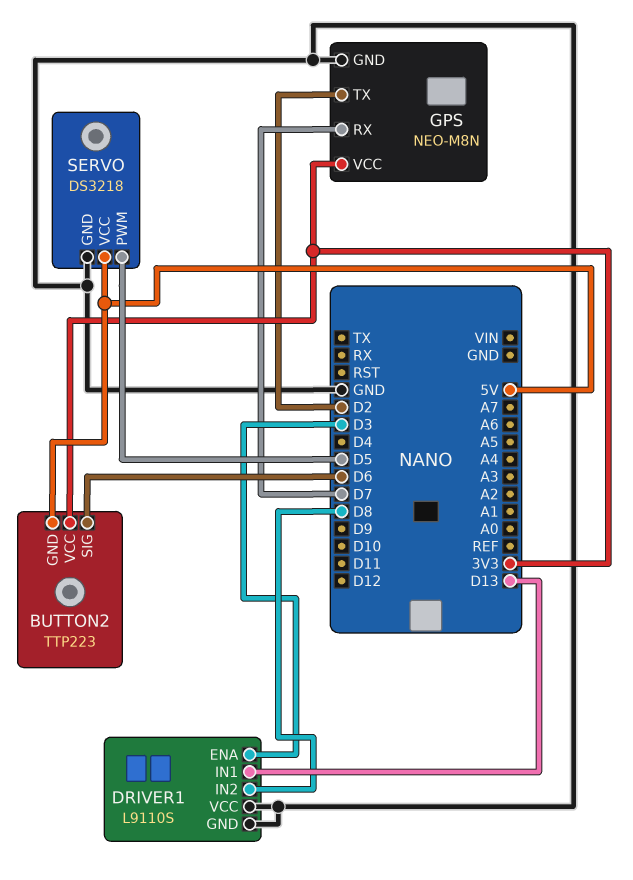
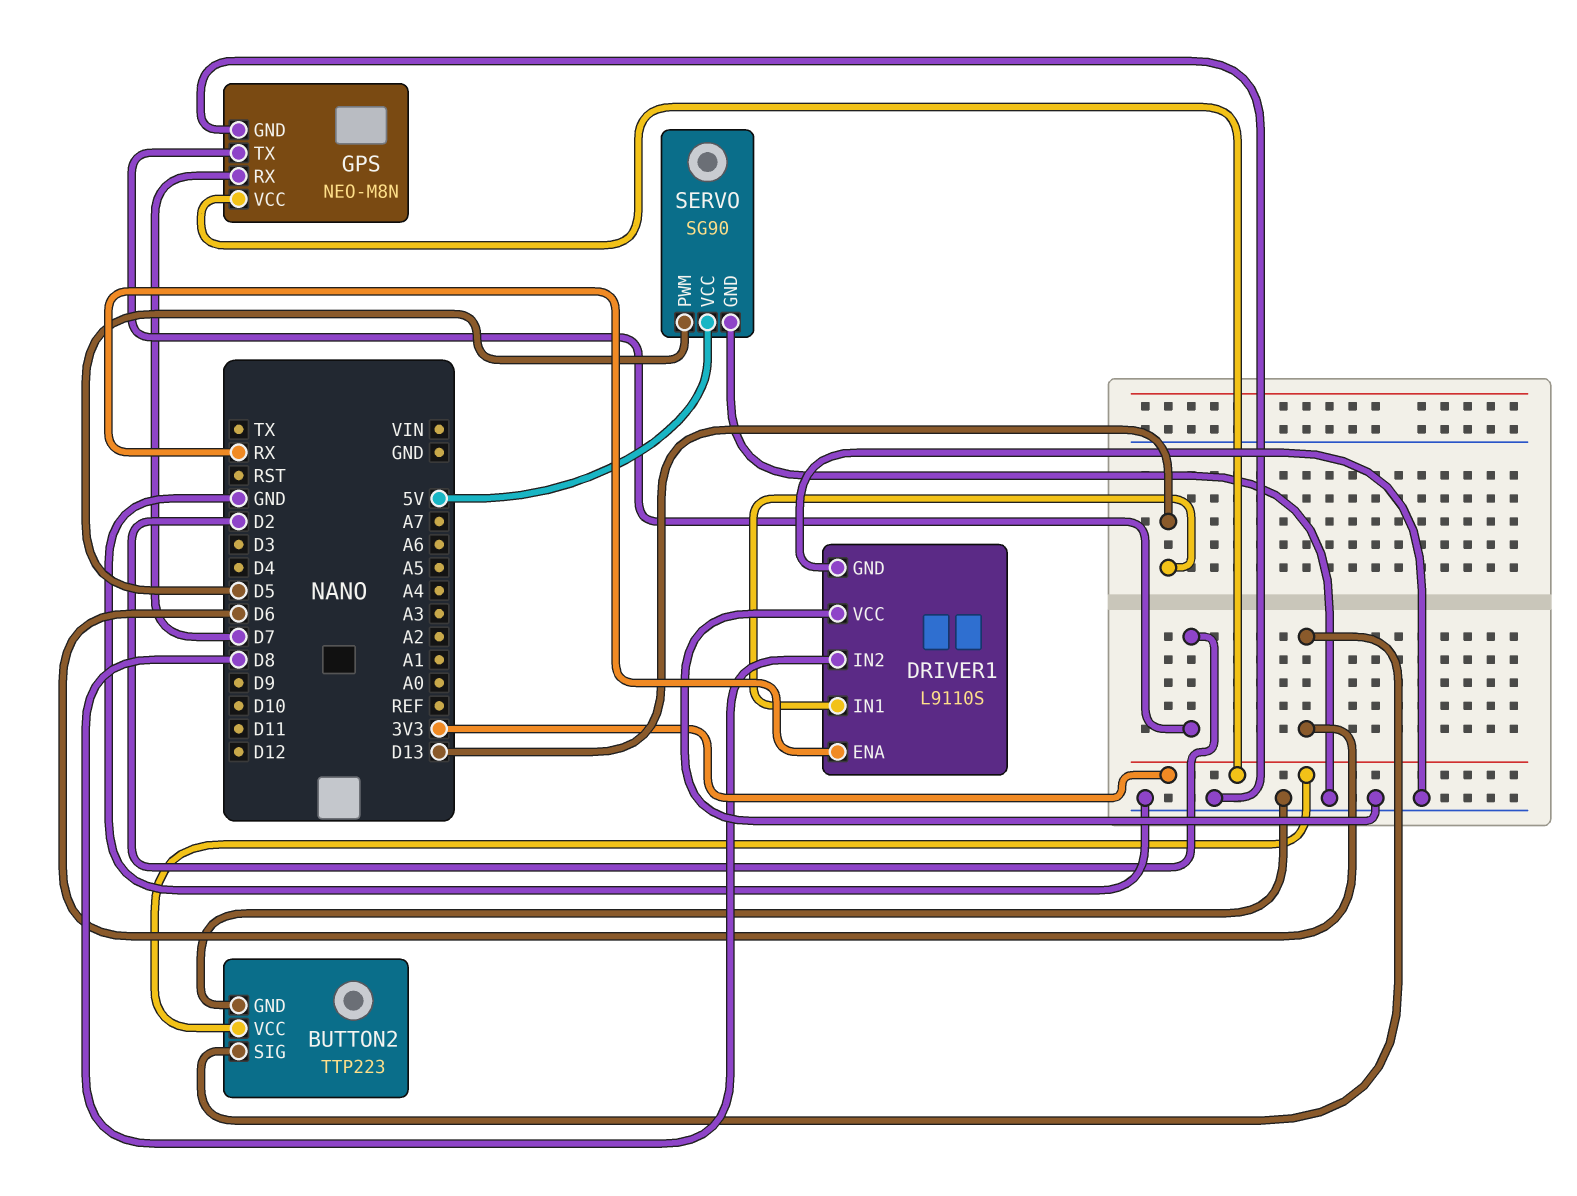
BUTTON2 pin GND: 5V -> GND
DRIVER1 pin ENA: D3 -> RX
SERVO: DS3218 -> SG90

